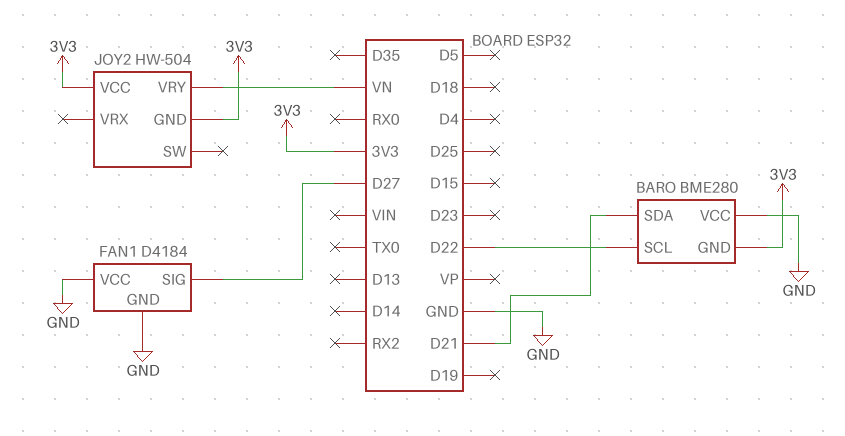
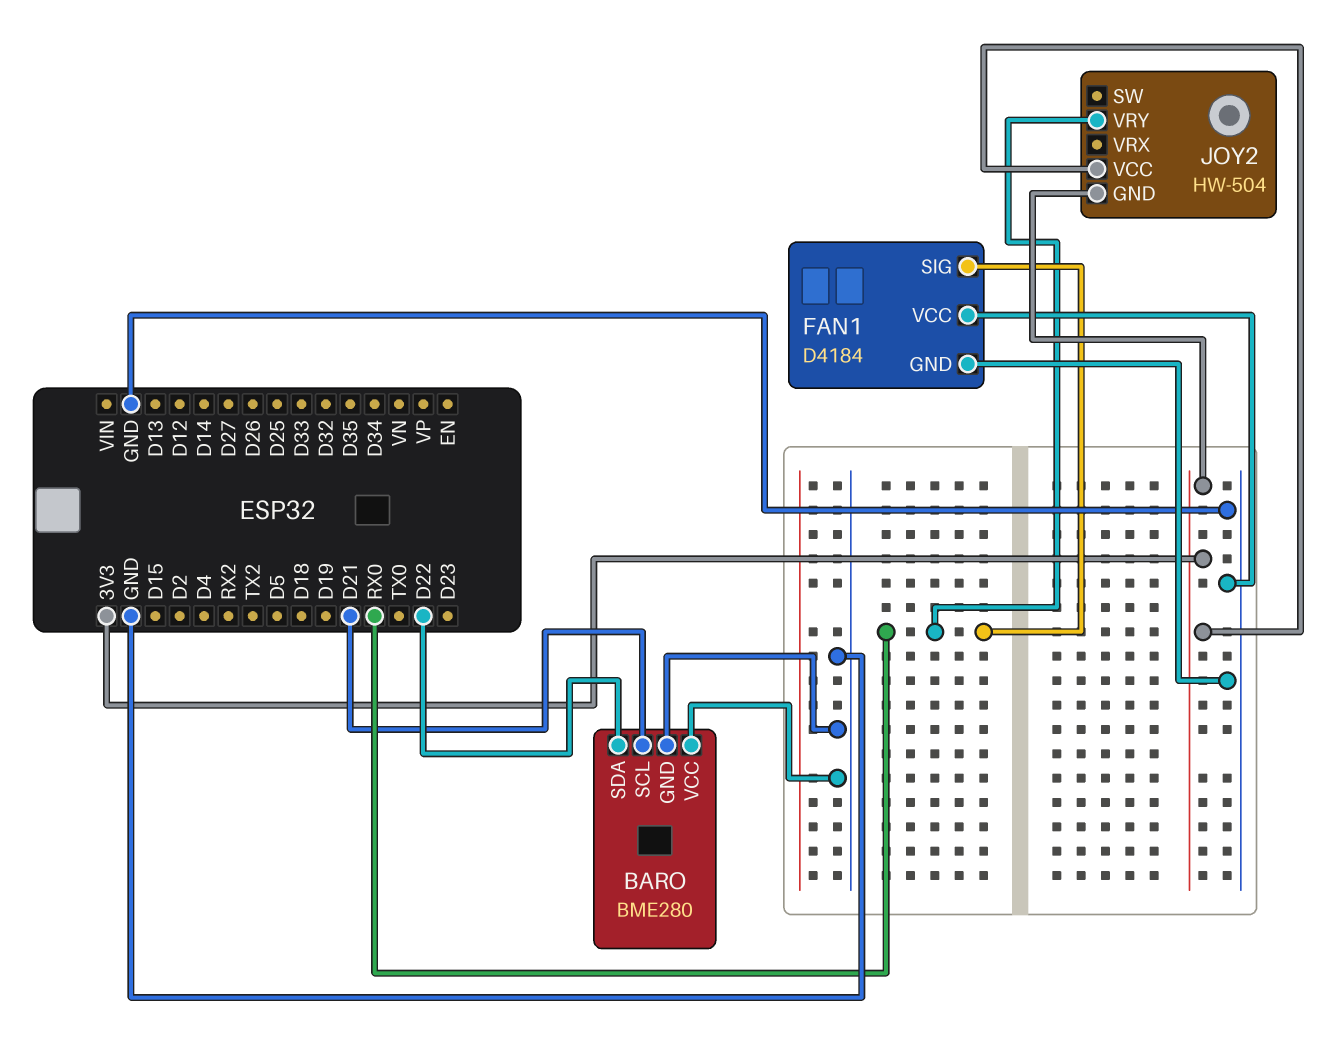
BARO pin GND: 3V3 -> GND
BARO pin SCL: D22 -> D21
BARO pin SDA: D21 -> D22
FAN1 pin SIG: D27 -> RX0
JOY2 pin VRY: VN -> RX0

